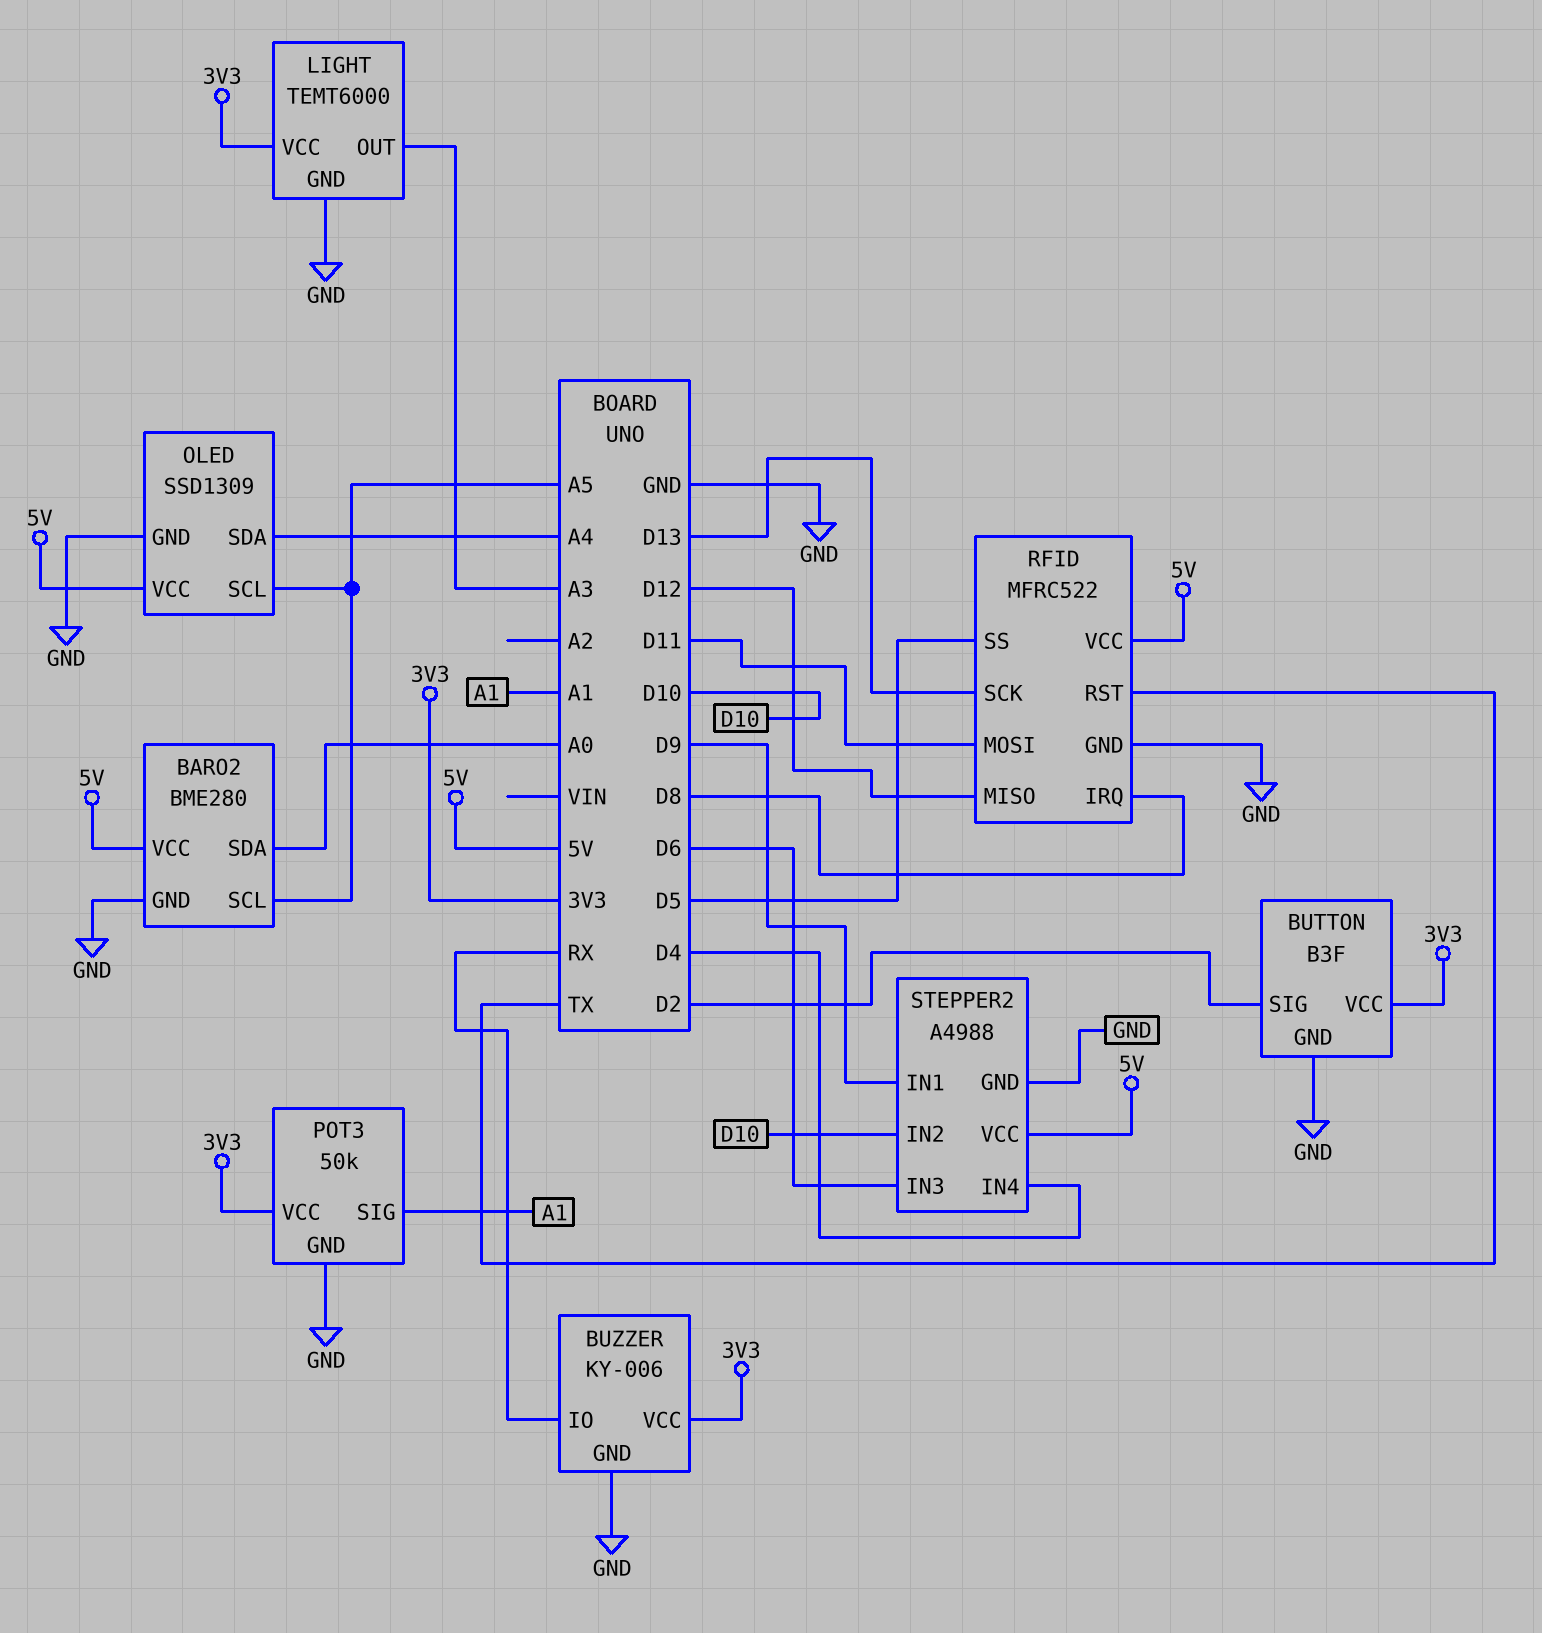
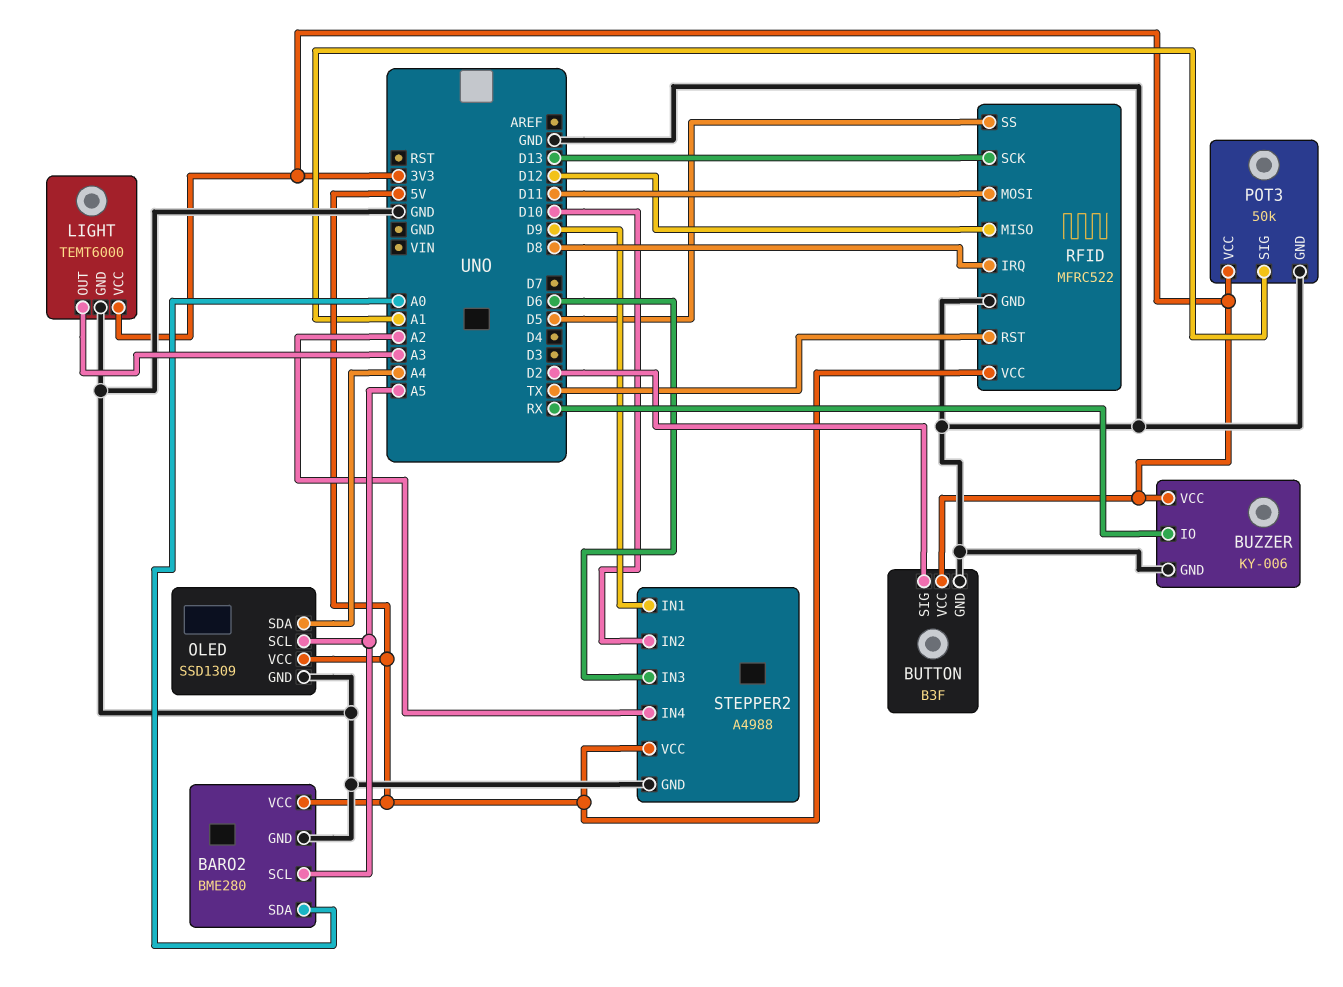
STEPPER2 pin IN4: D4 -> A2

